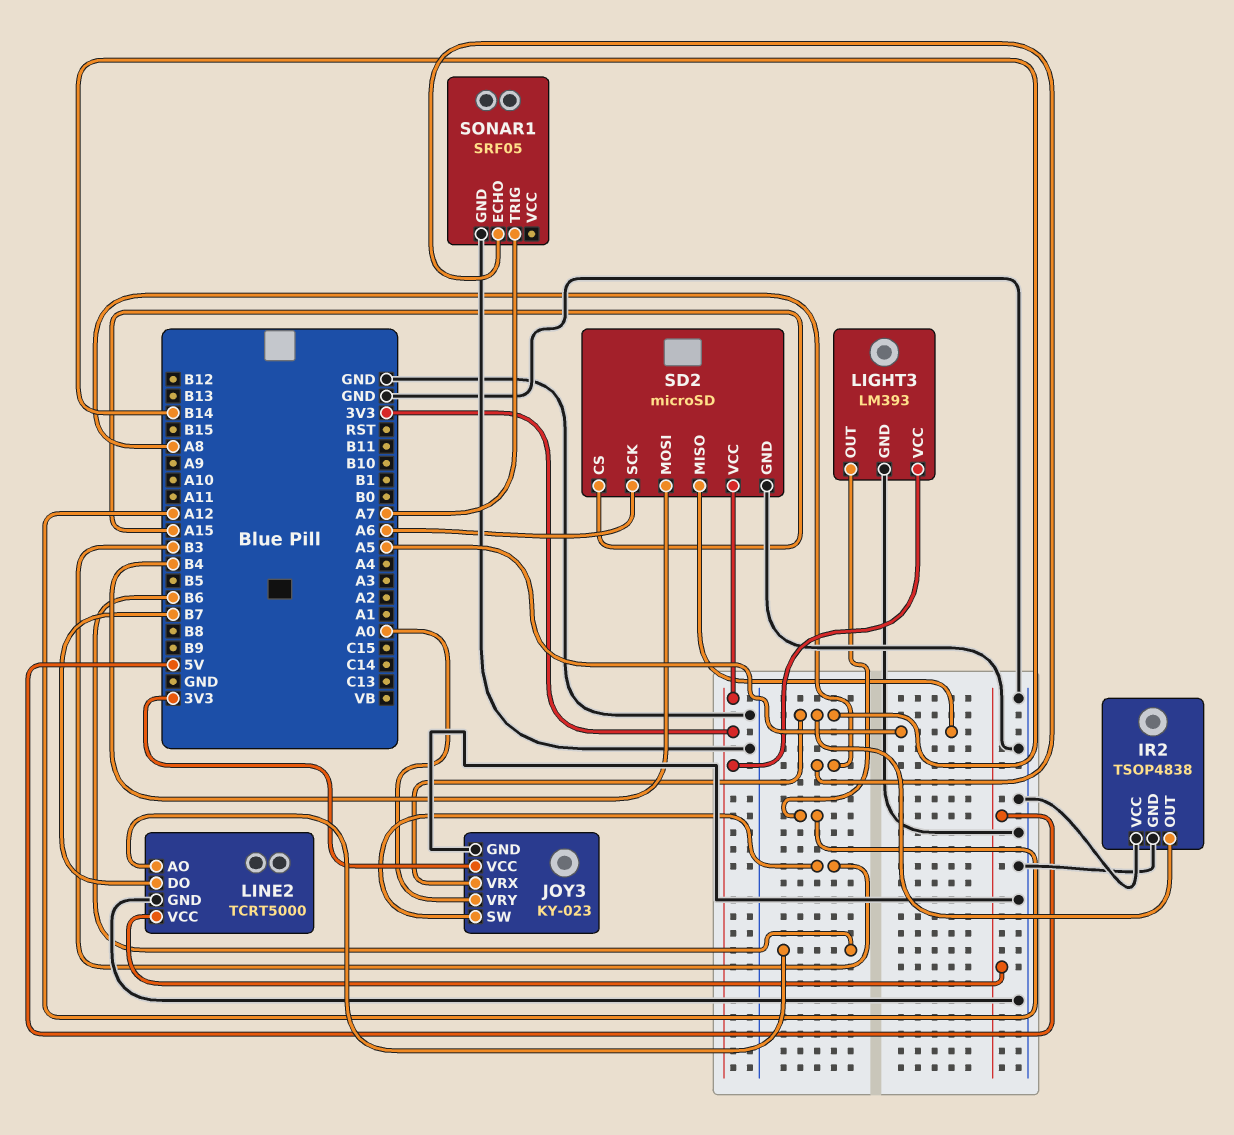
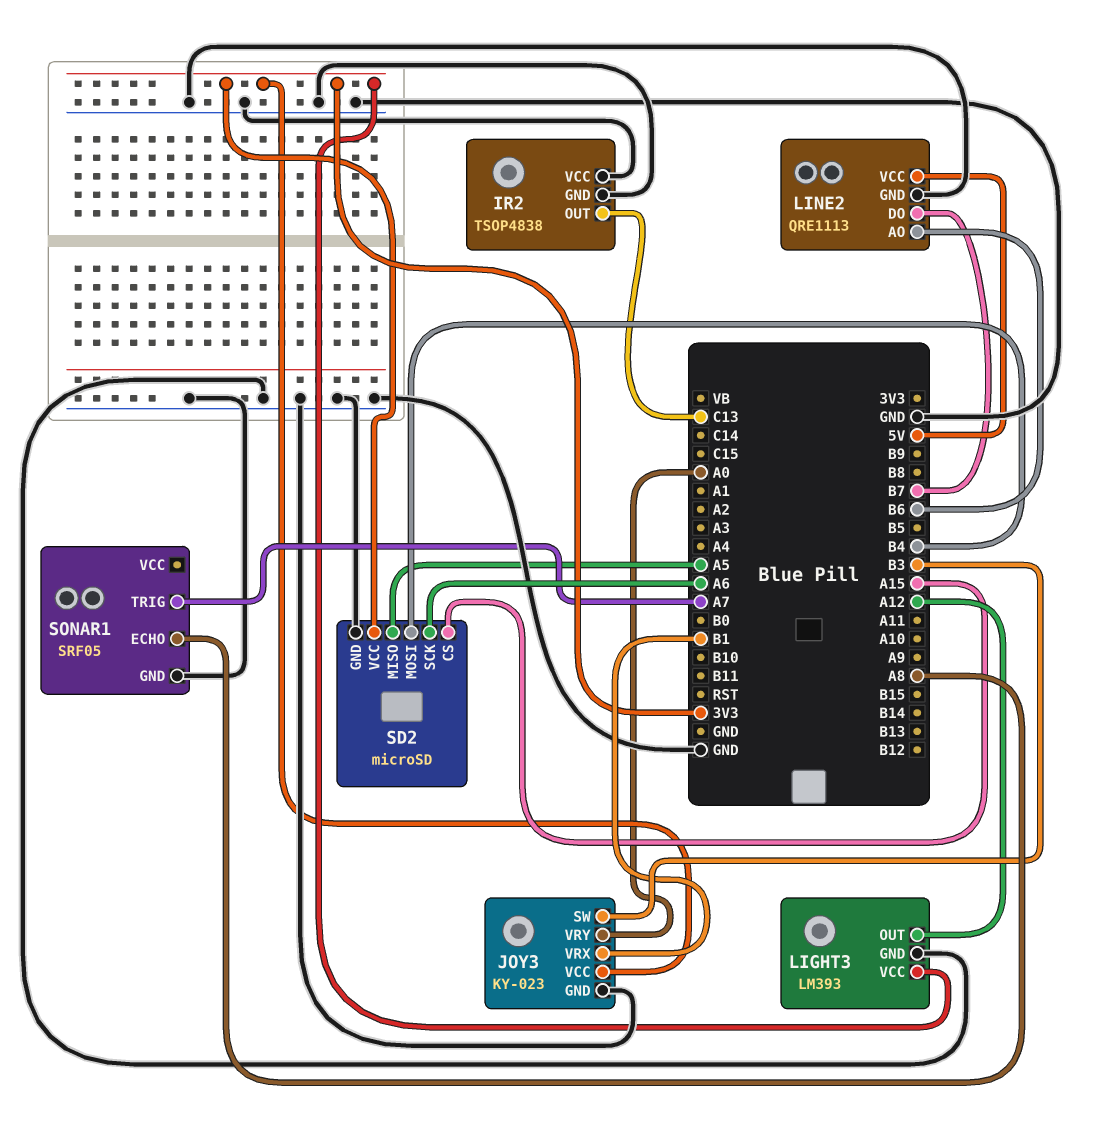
IR2 pin OUT: B14 -> C13
JOY3 pin VRX: B14 -> B1
LINE2: TCRT5000 -> QRE1113

